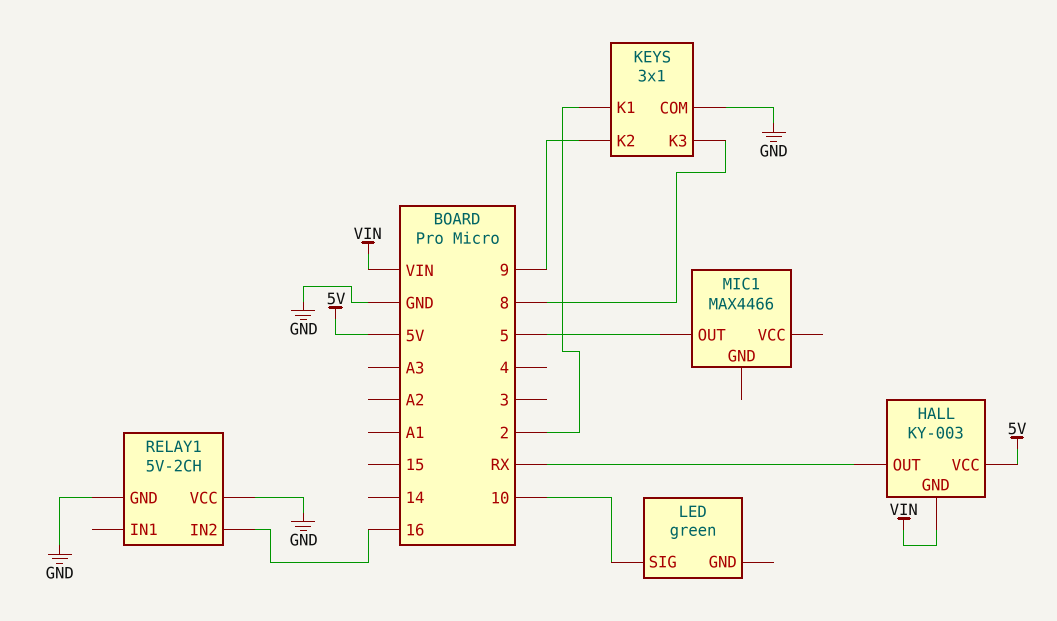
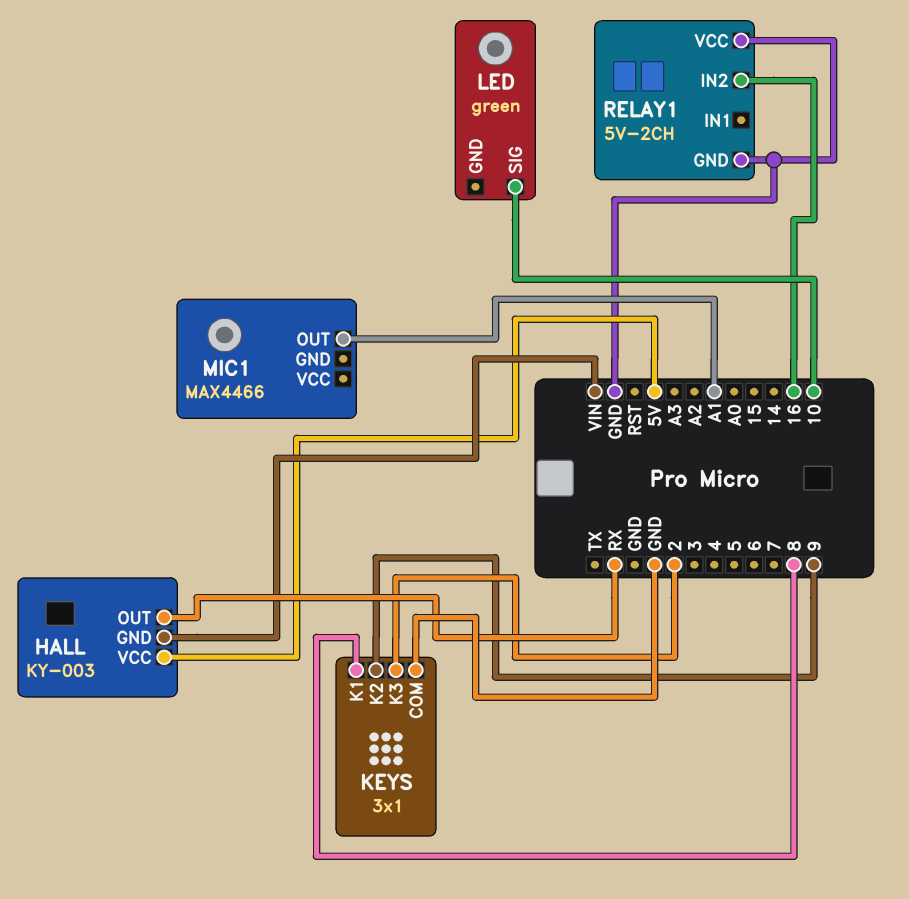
KEYS pin K1: 2 -> 8
KEYS pin K3: 8 -> 2
MIC1 pin OUT: 5 -> A1

